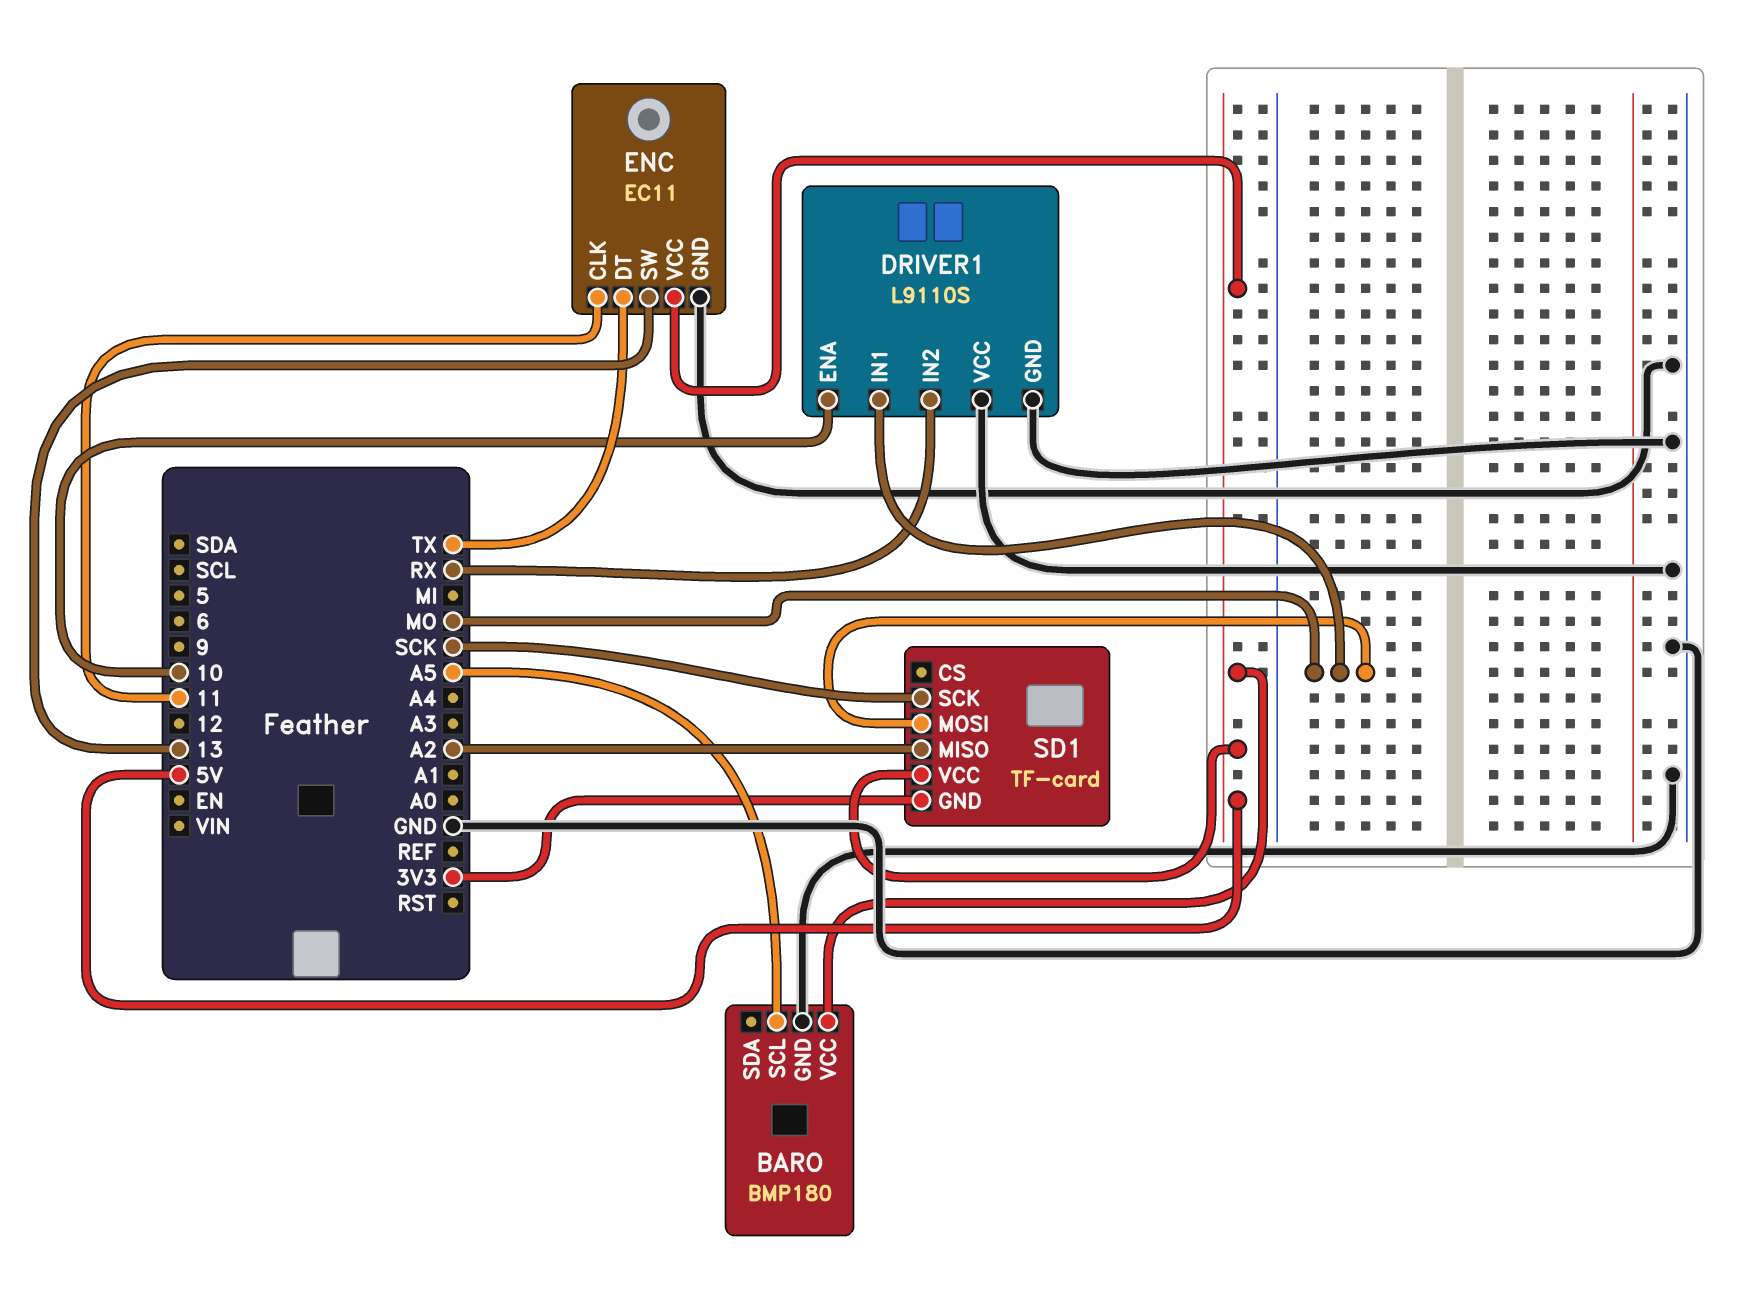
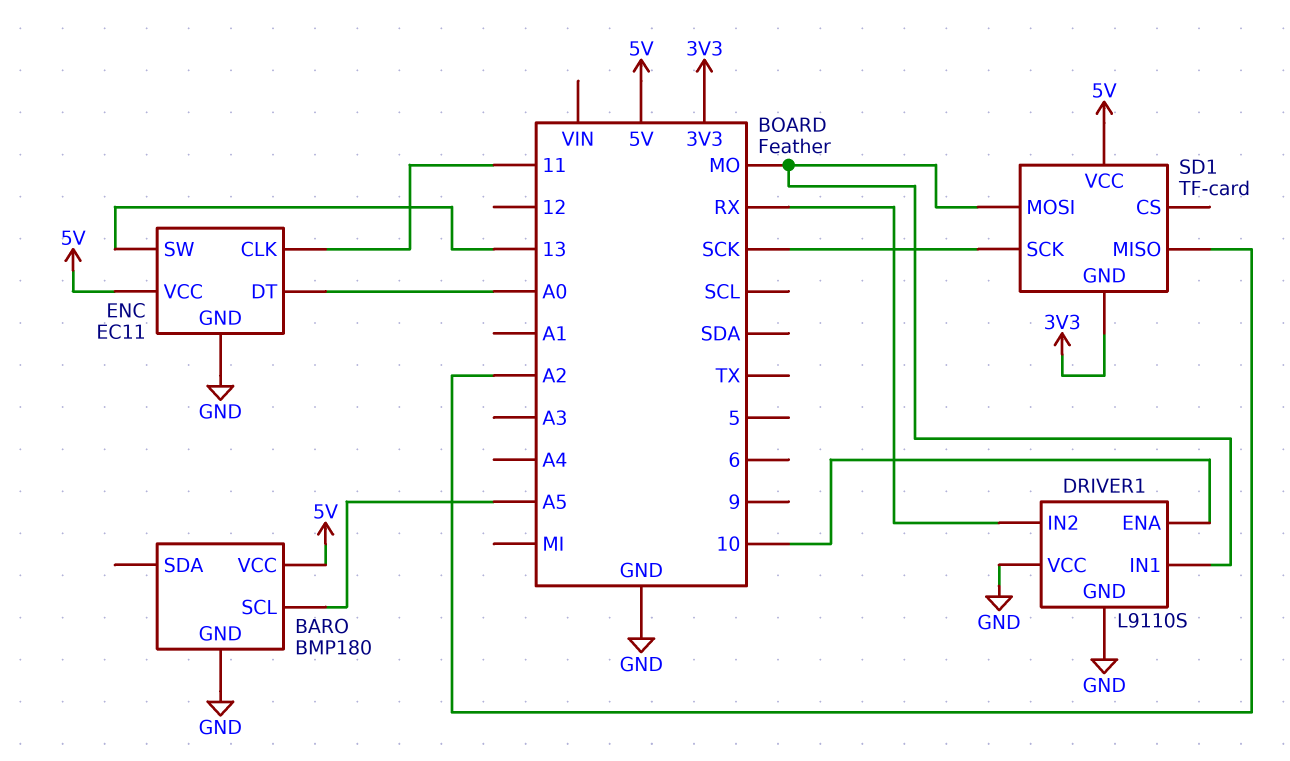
ENC pin DT: TX -> A0

